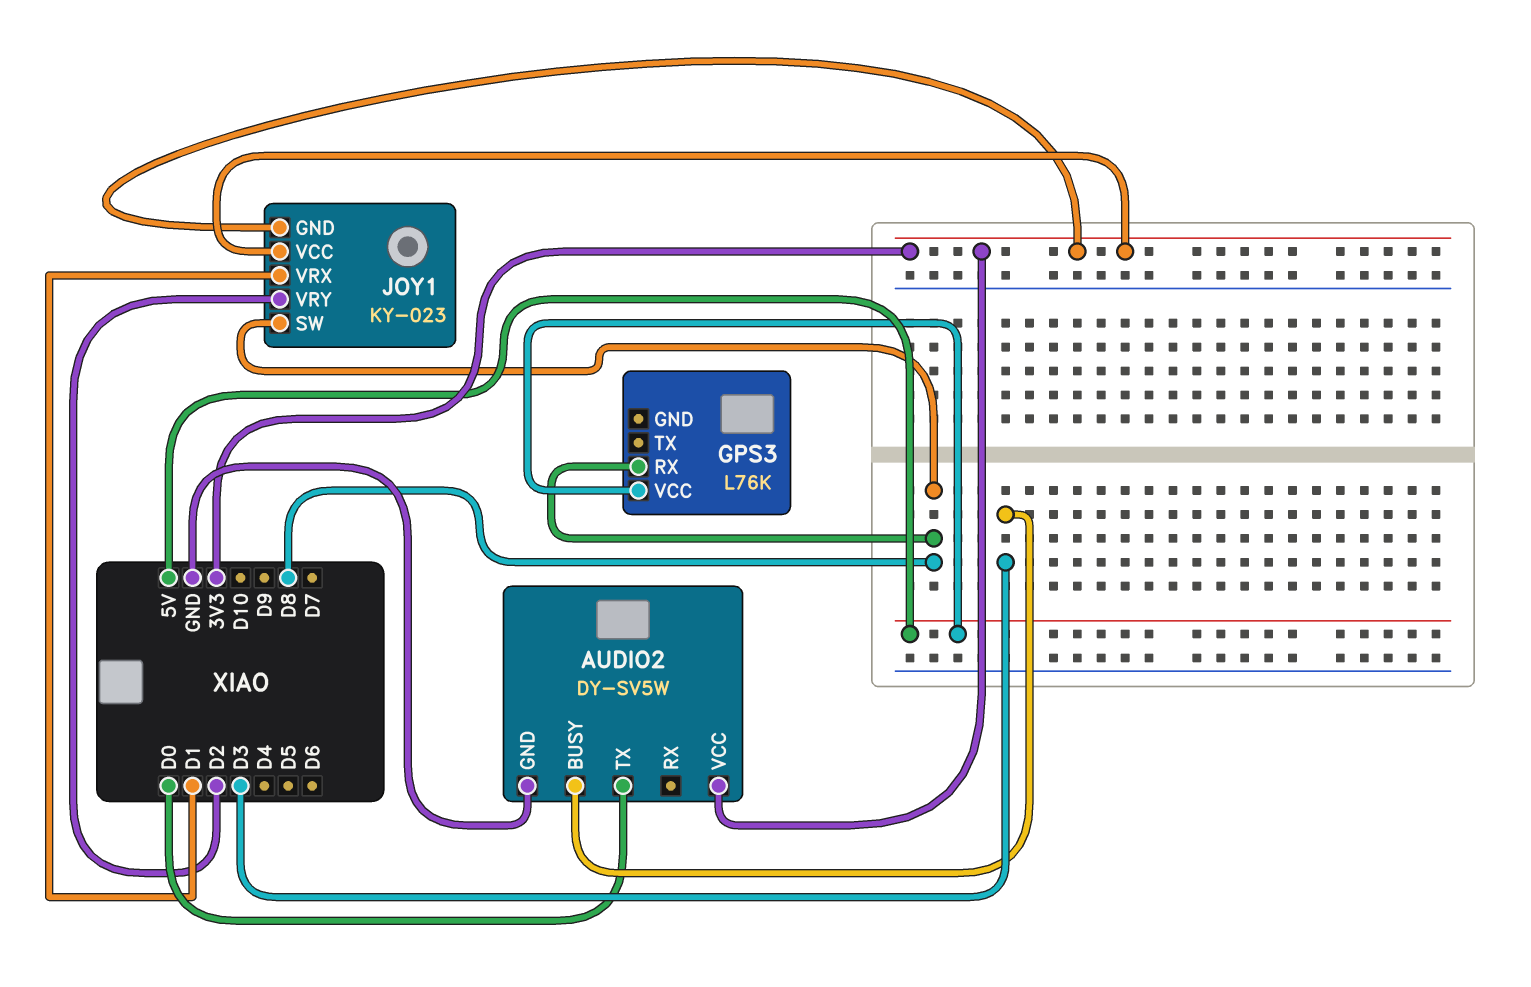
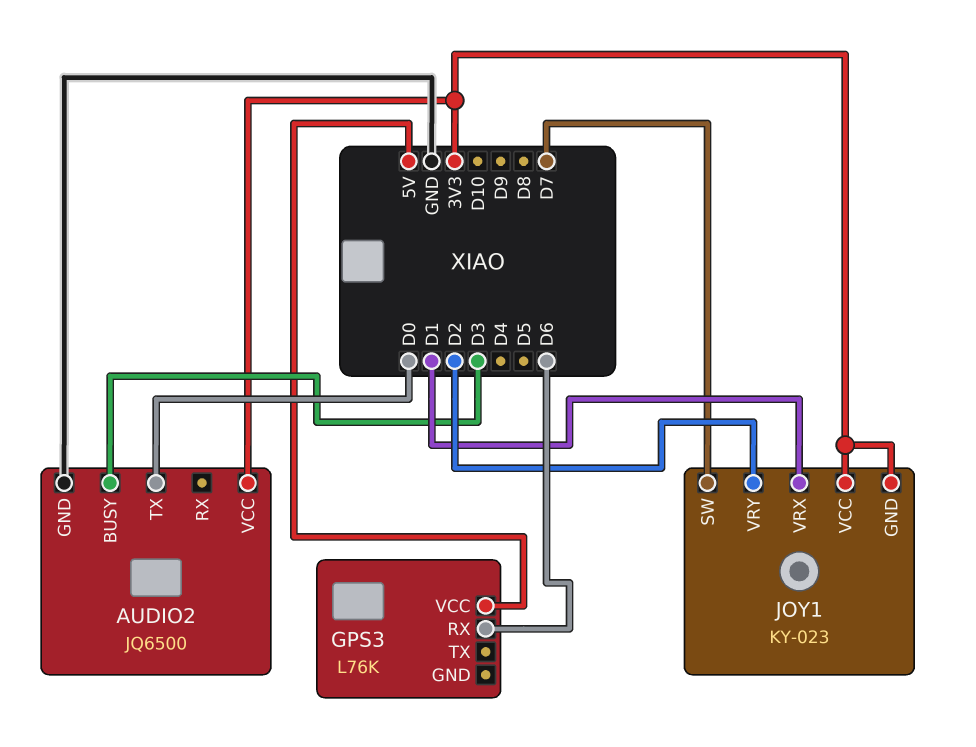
AUDIO2: DY-SV5W -> JQ6500
GPS3 pin RX: D8 -> D6
JOY1 pin SW: D8 -> D7

